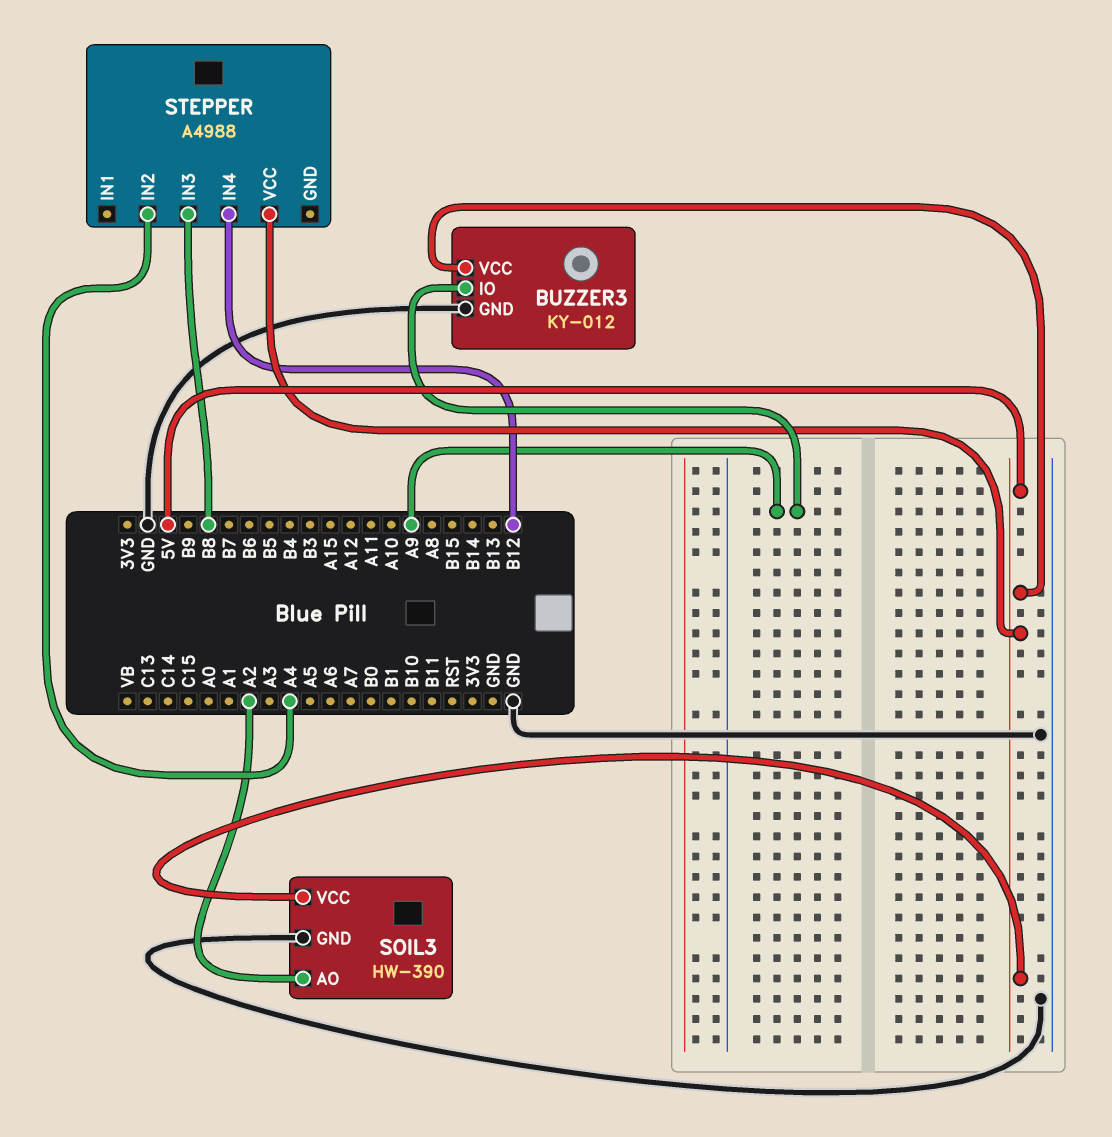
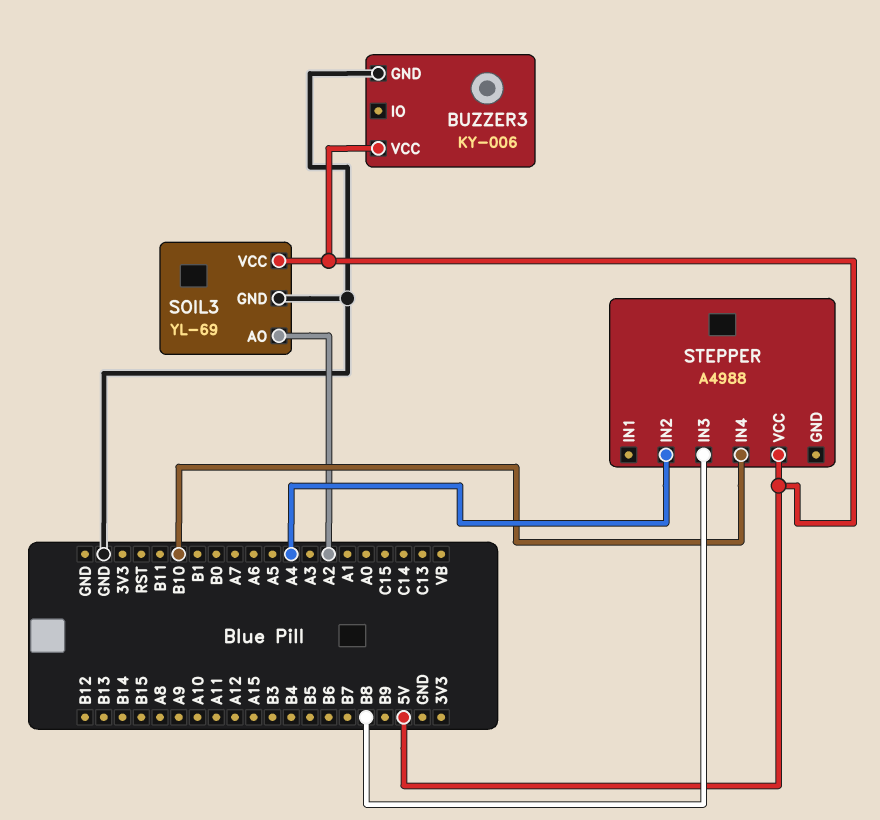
BUZZER3: KY-012 -> KY-006
BUZZER3 pin IO: A9 -> none
SOIL3: HW-390 -> YL-69
STEPPER pin IN4: B12 -> B10

